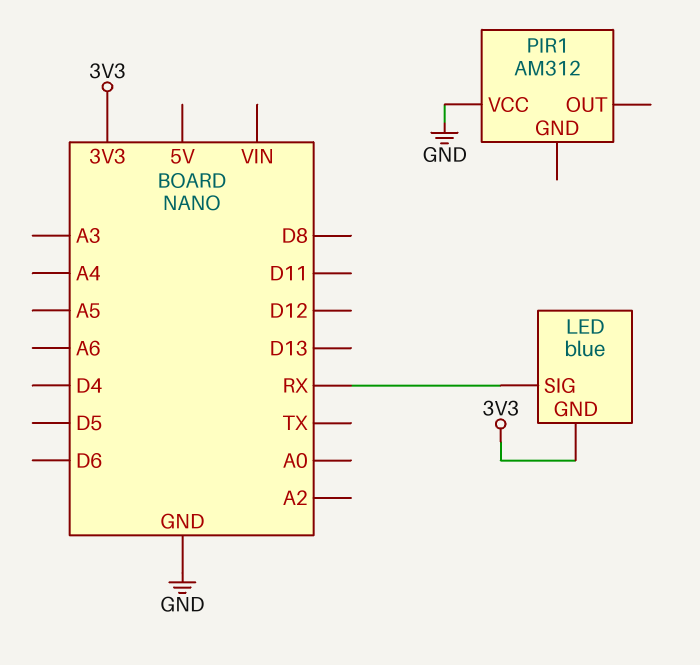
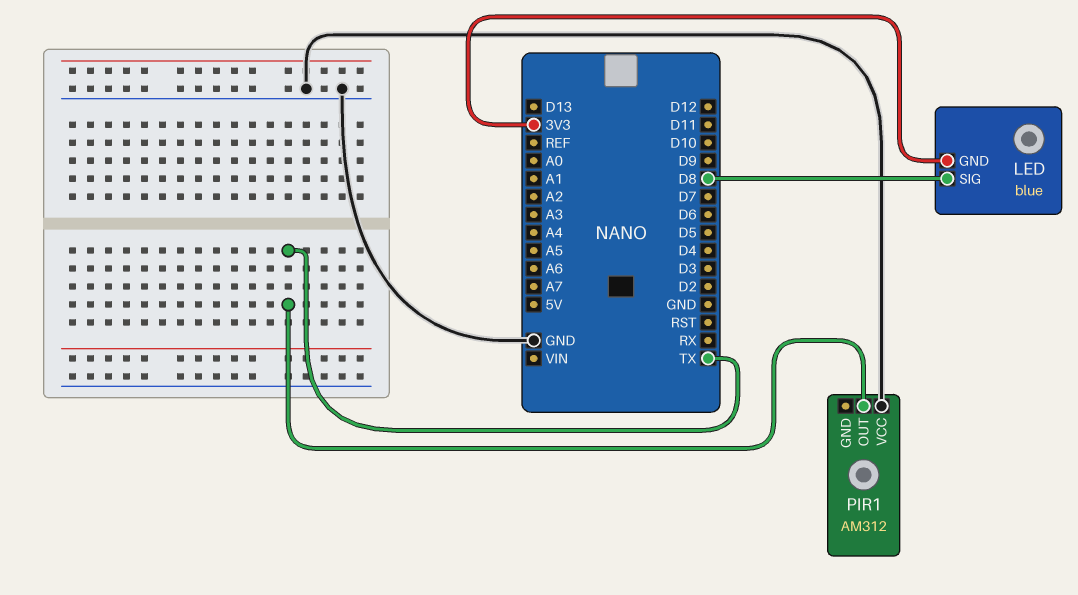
LED pin SIG: RX -> D8
PIR1 pin OUT: none -> TX

